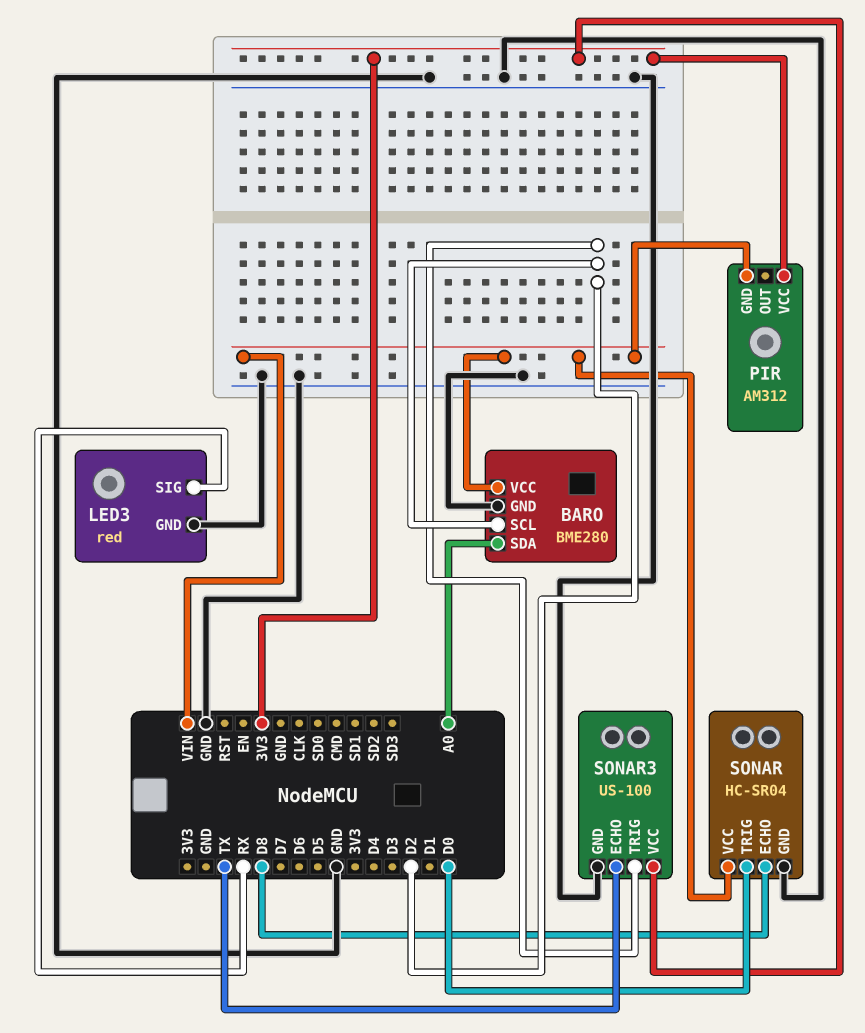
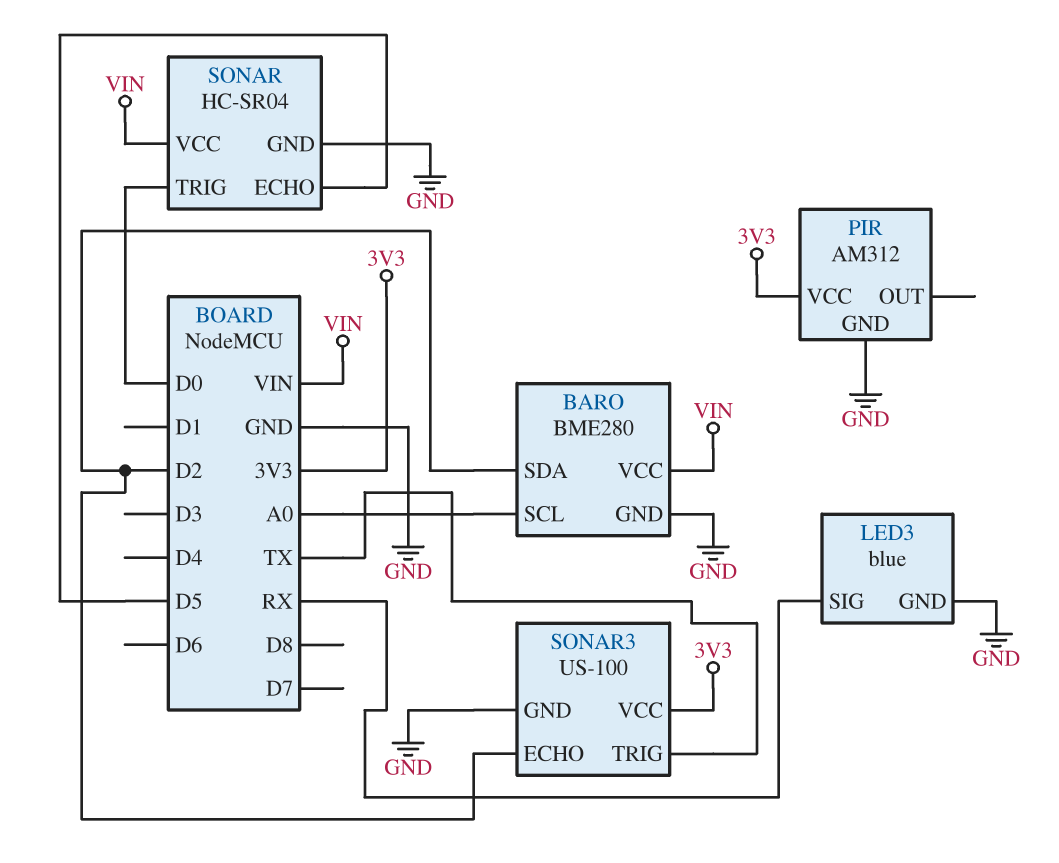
BARO pin SCL: D2 -> A0
BARO pin SDA: A0 -> D2
LED3: red -> blue
PIR pin GND: VIN -> GND
SONAR pin ECHO: D8 -> D5
SONAR3 pin ECHO: TX -> D2
SONAR3 pin TRIG: D2 -> TX

